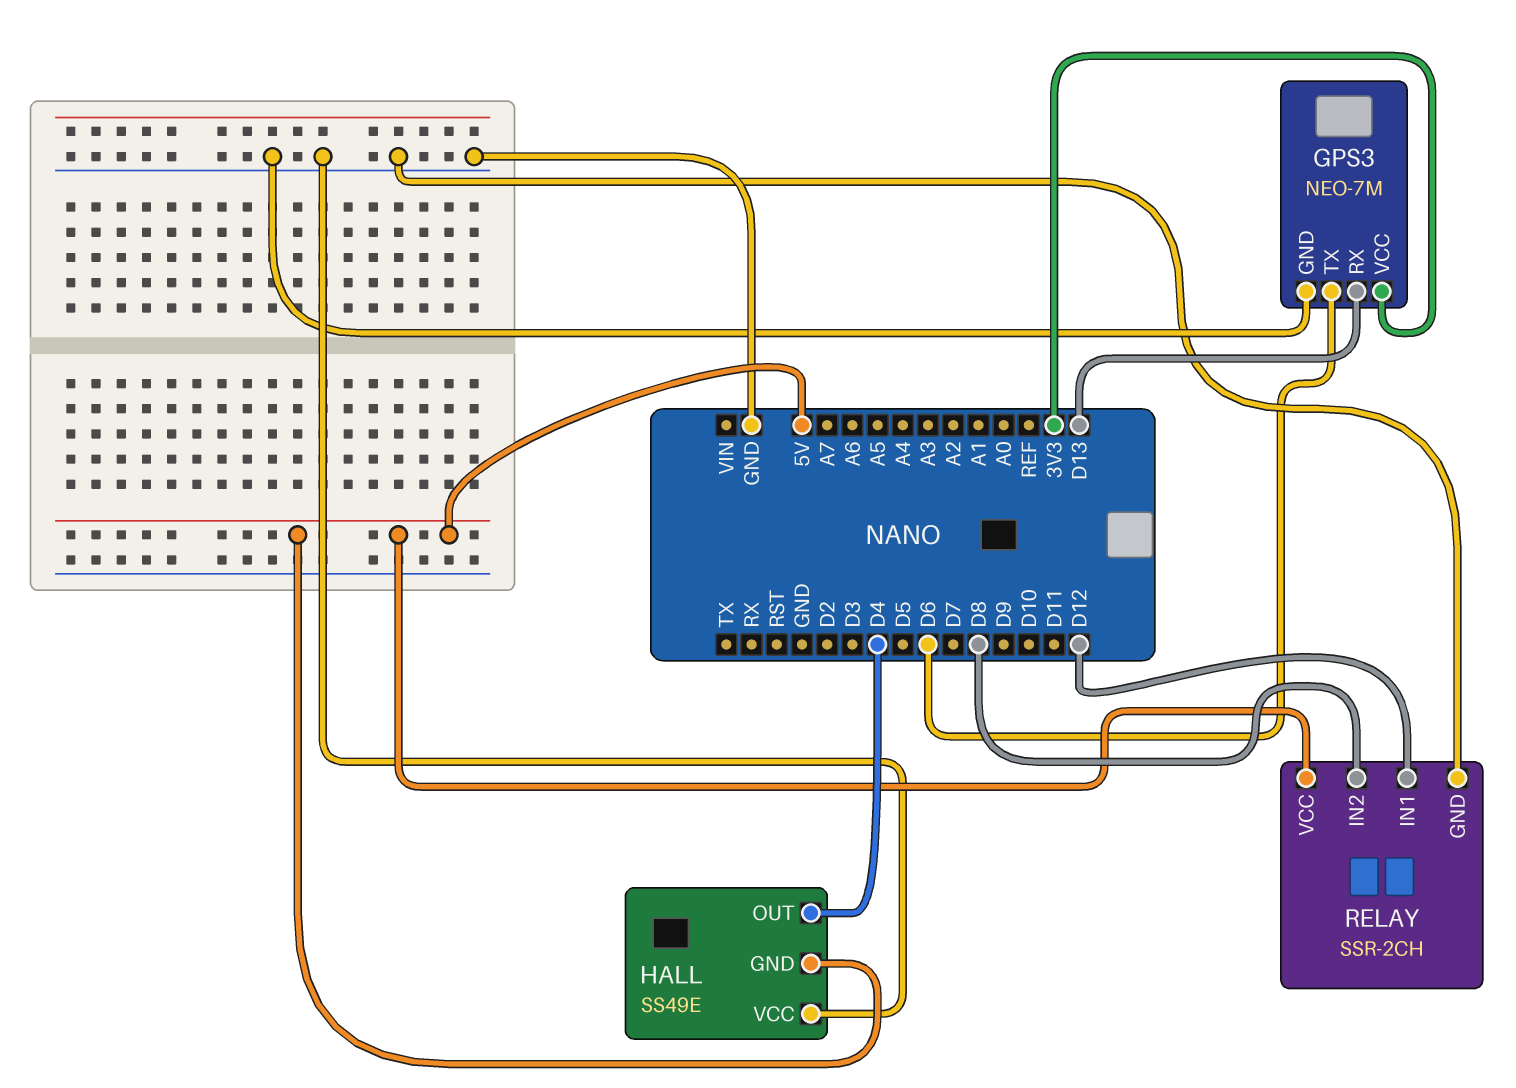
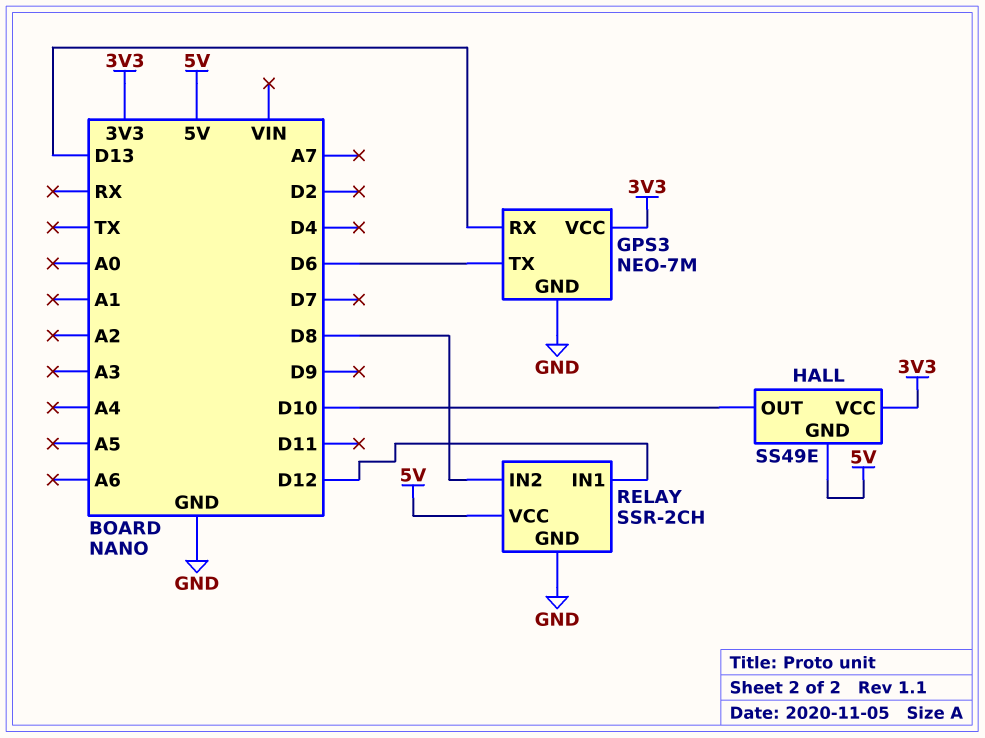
HALL pin OUT: D4 -> D10
HALL pin VCC: GND -> 3V3

